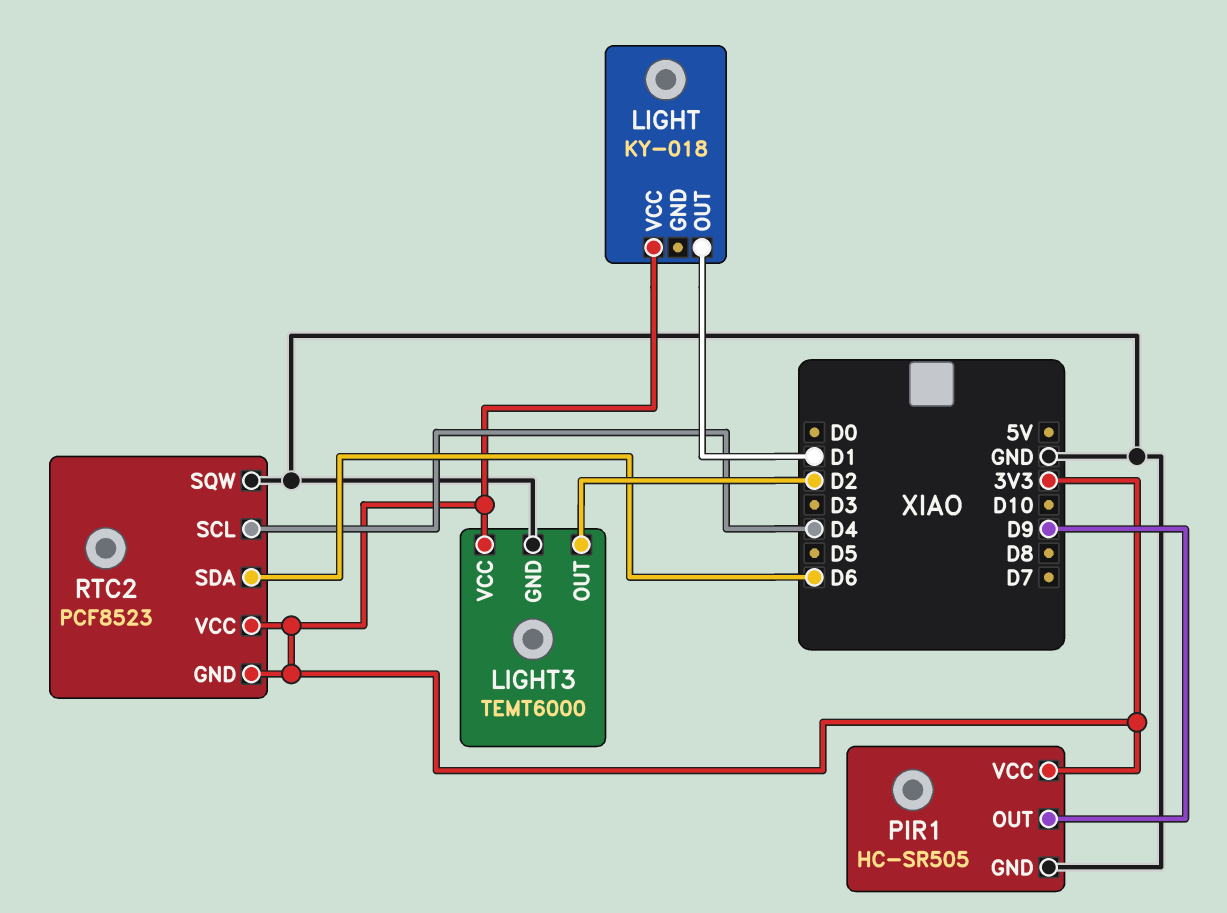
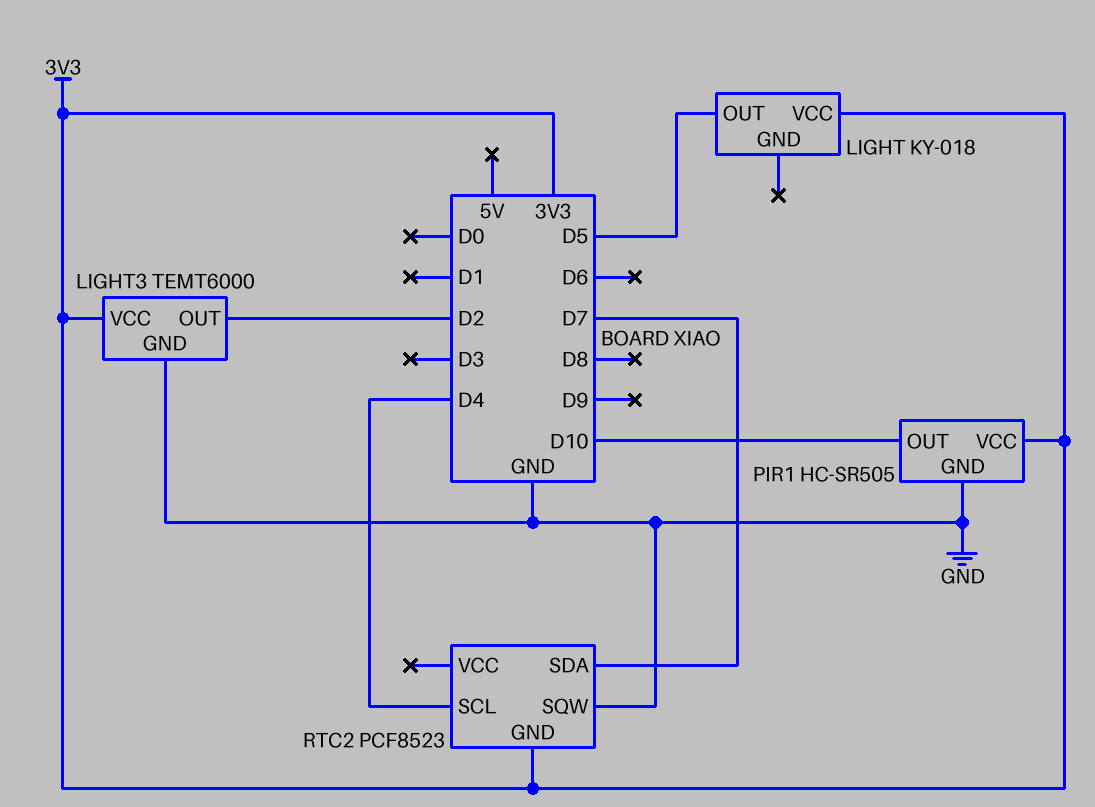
LIGHT pin OUT: D1 -> D5
PIR1 pin OUT: D9 -> D10
RTC2 pin SDA: D6 -> D7
RTC2 pin VCC: 3V3 -> none

